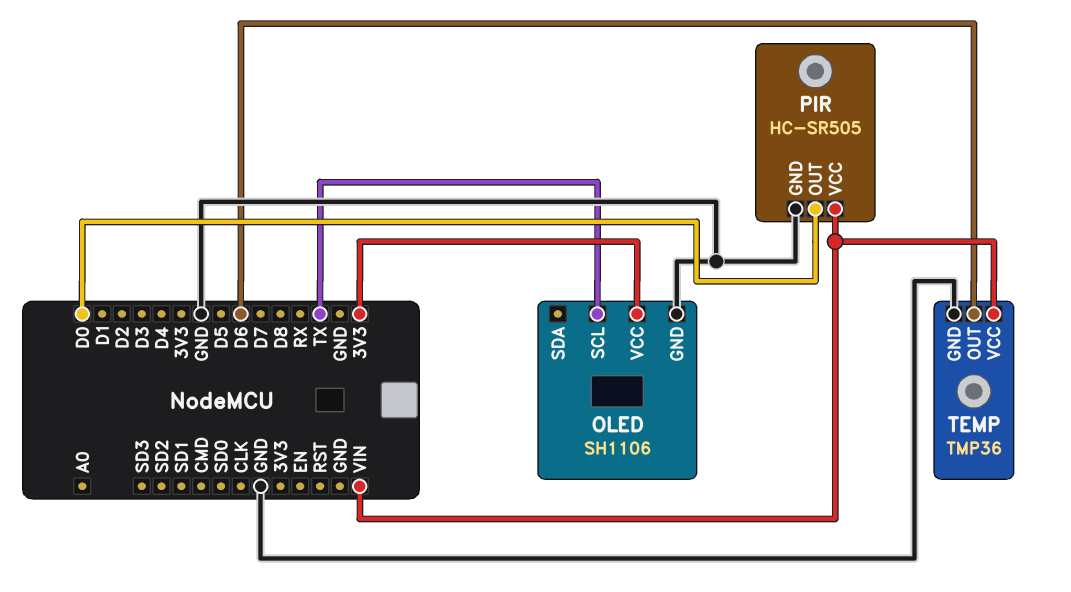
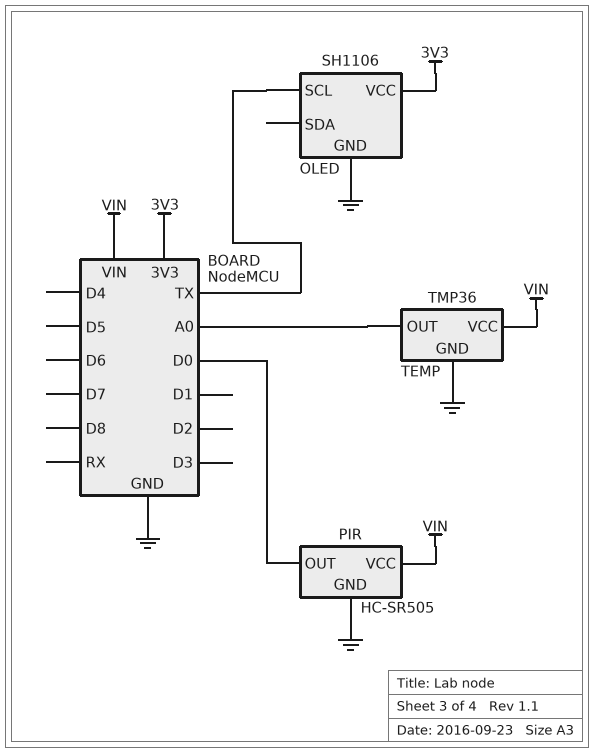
TEMP pin OUT: D6 -> A0

